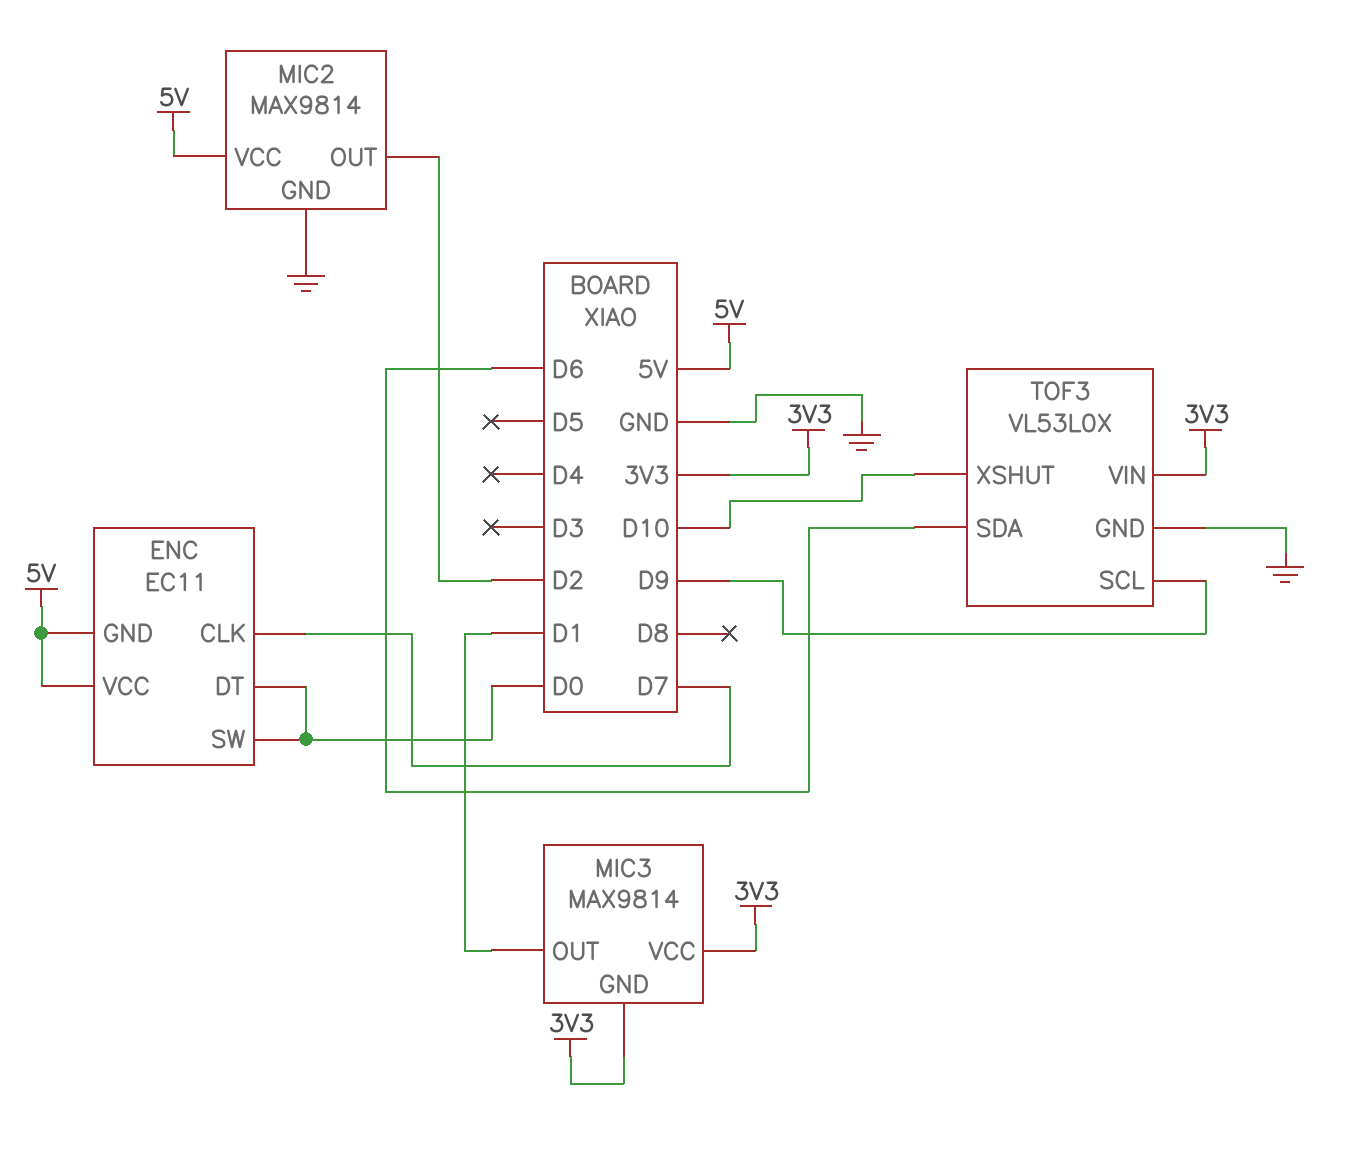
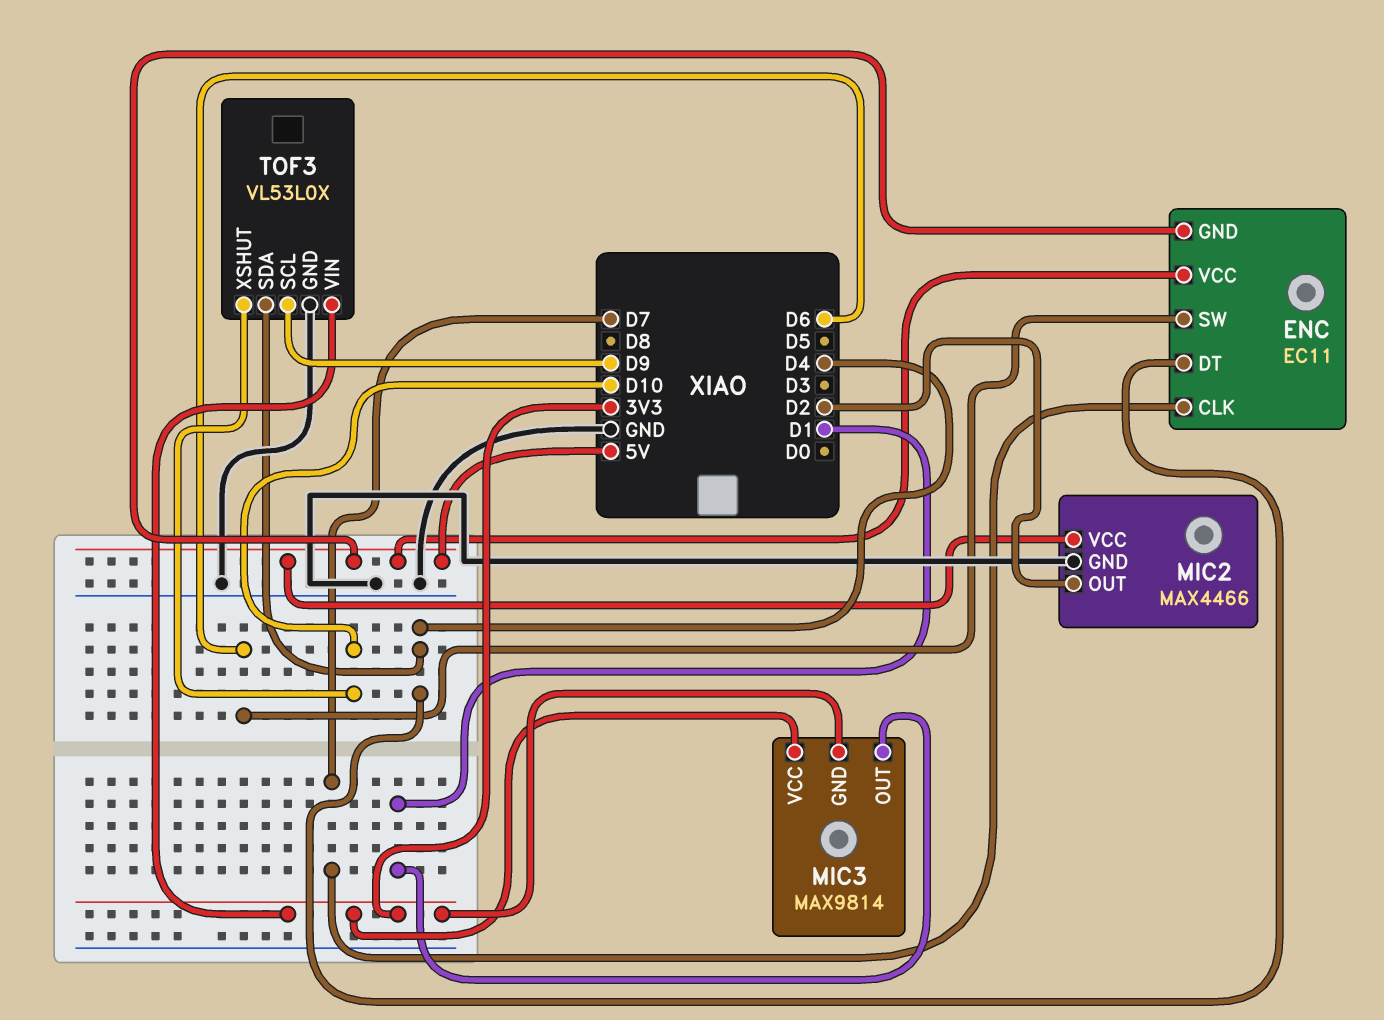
ENC pin DT: D0 -> D4
ENC pin SW: D0 -> D6
MIC2: MAX9814 -> MAX4466
TOF3 pin SDA: D6 -> D4

